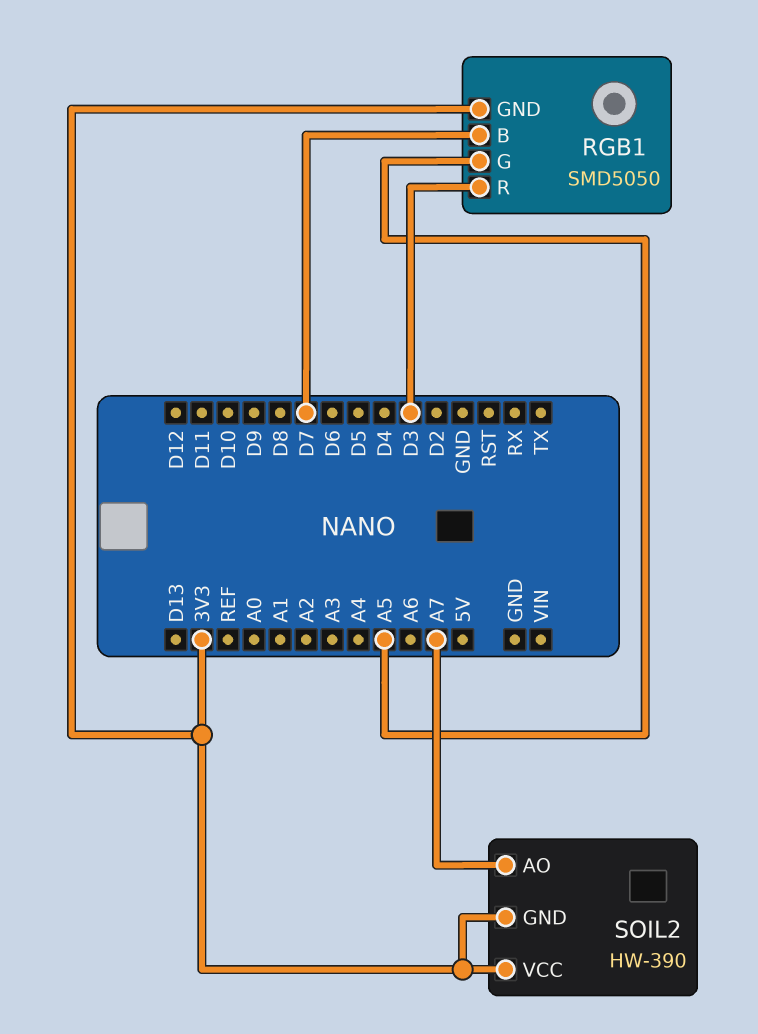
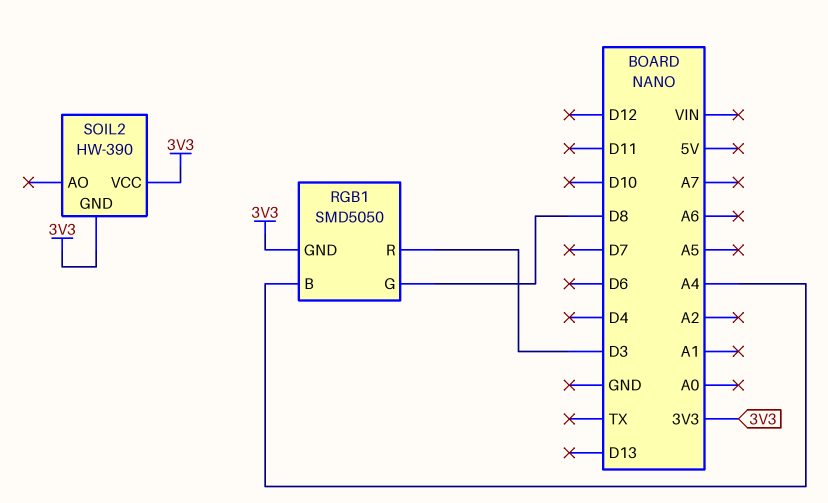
RGB1 pin B: D7 -> A4
RGB1 pin G: A5 -> D8
SOIL2 pin AO: A7 -> none

